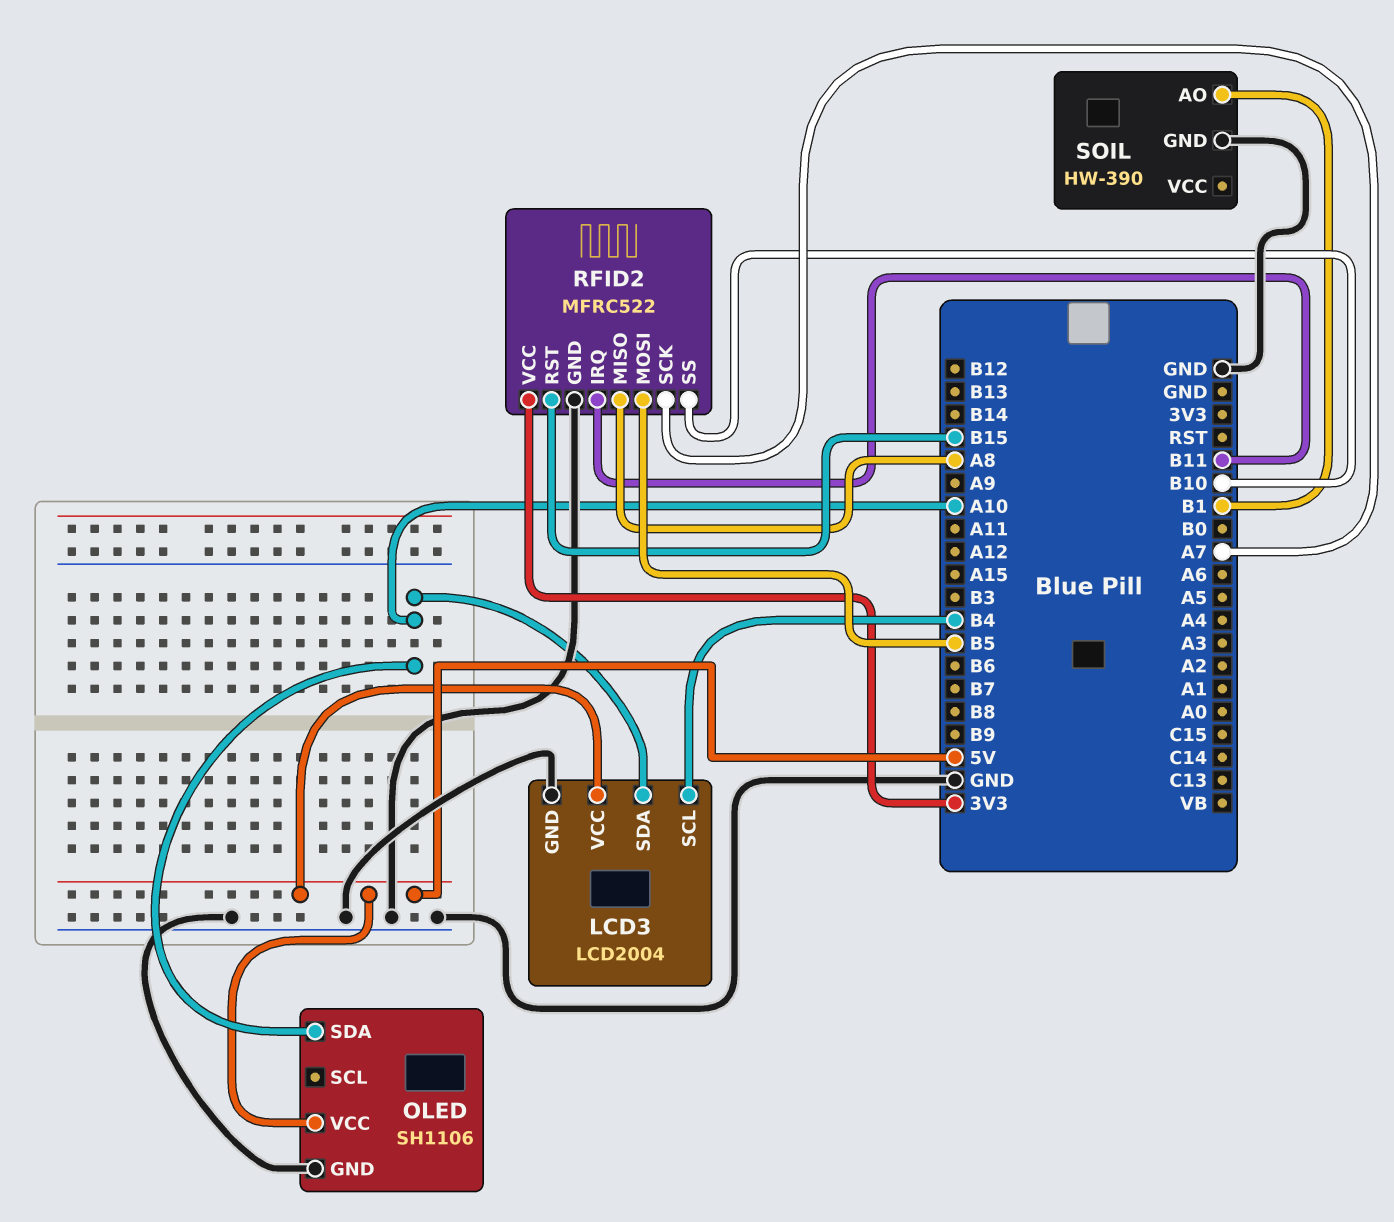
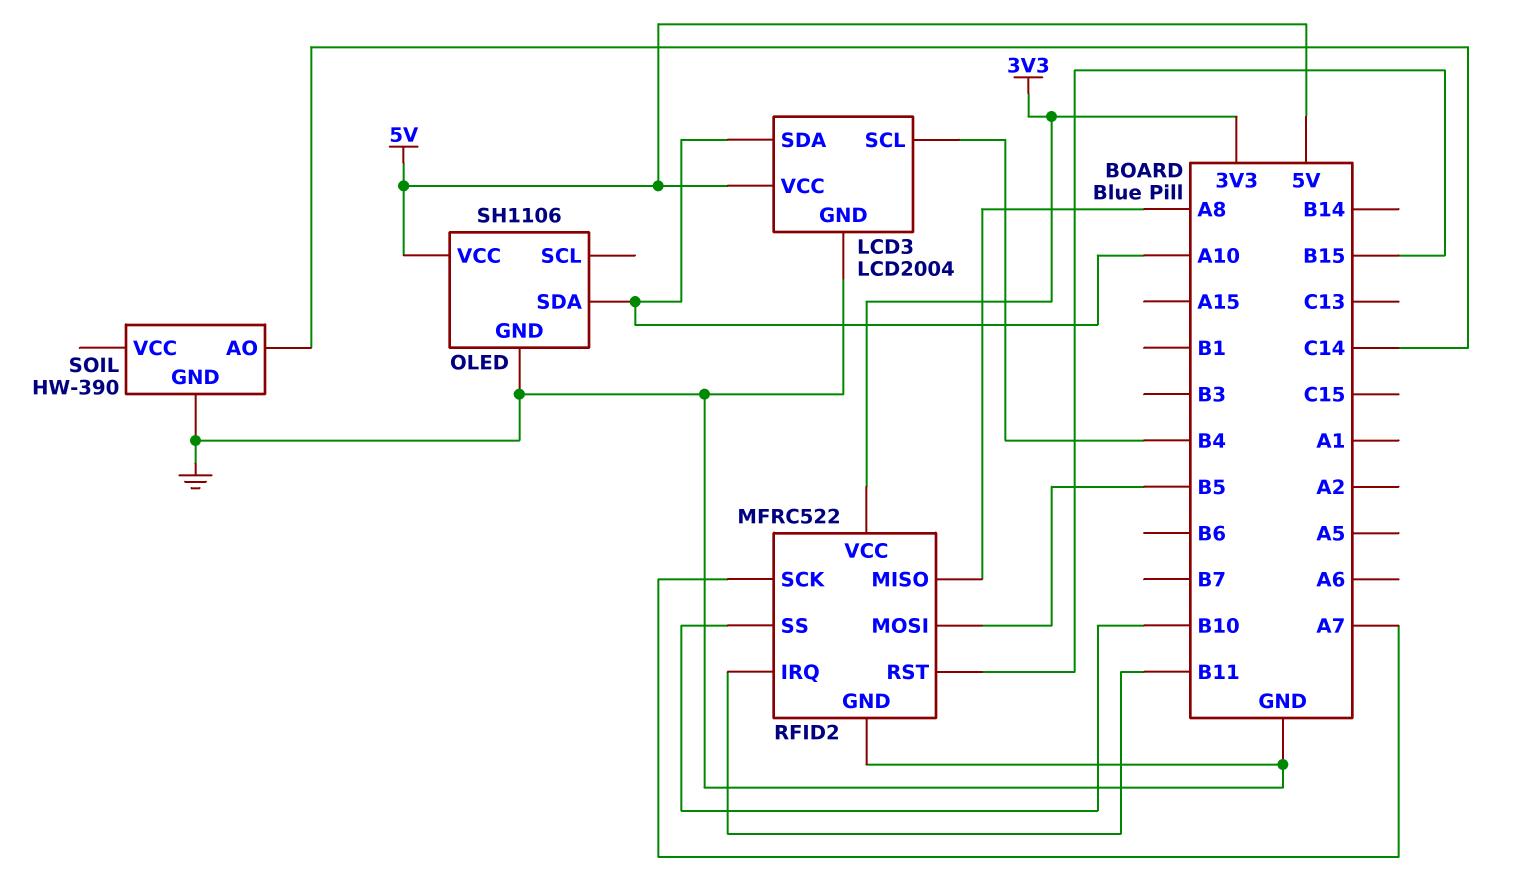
SOIL pin AO: B1 -> C14

